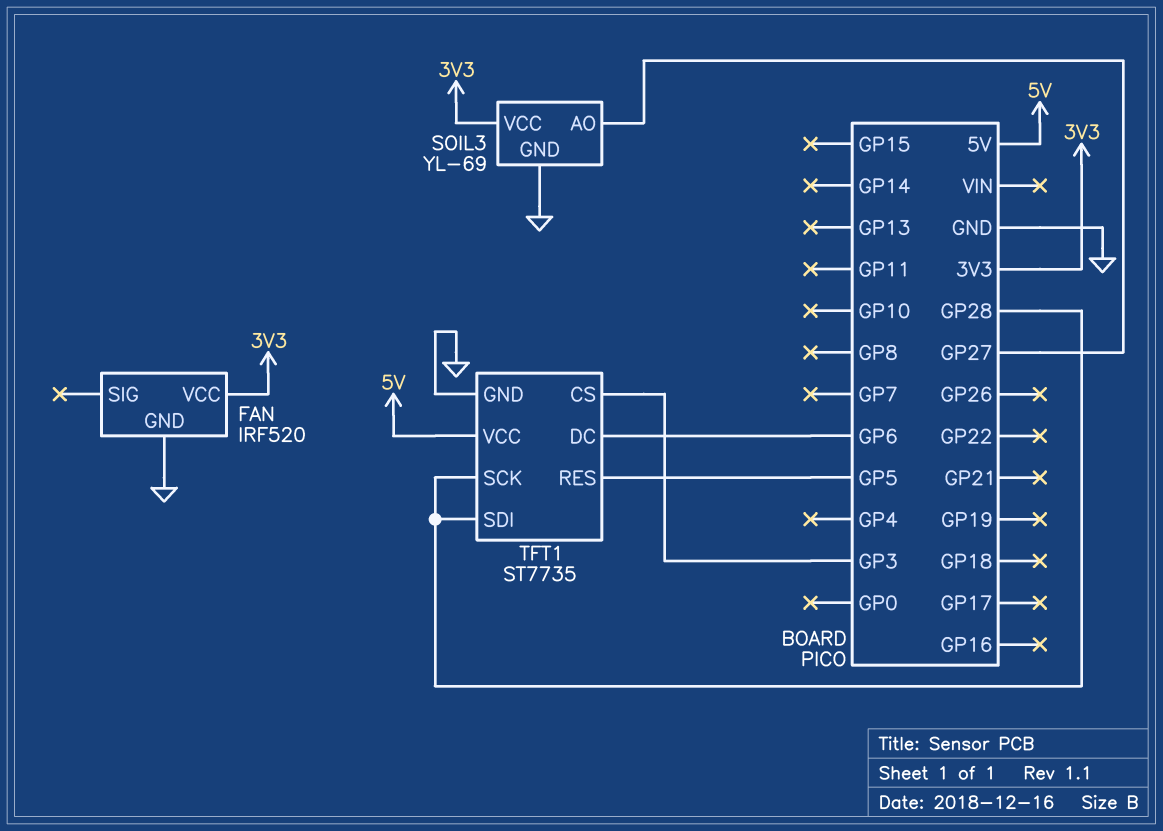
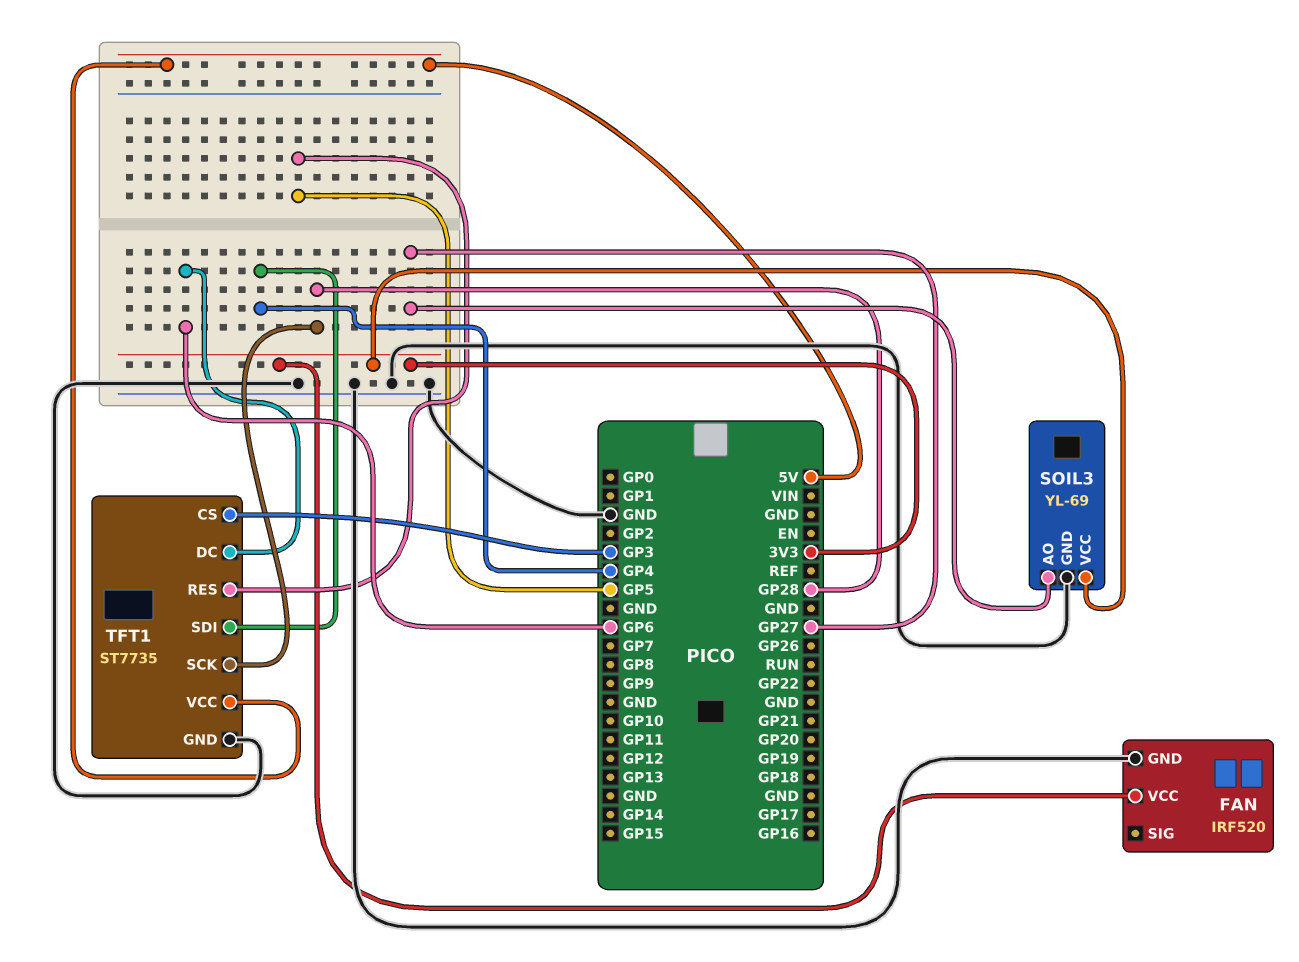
TFT1 pin SDI: GP28 -> GP4

